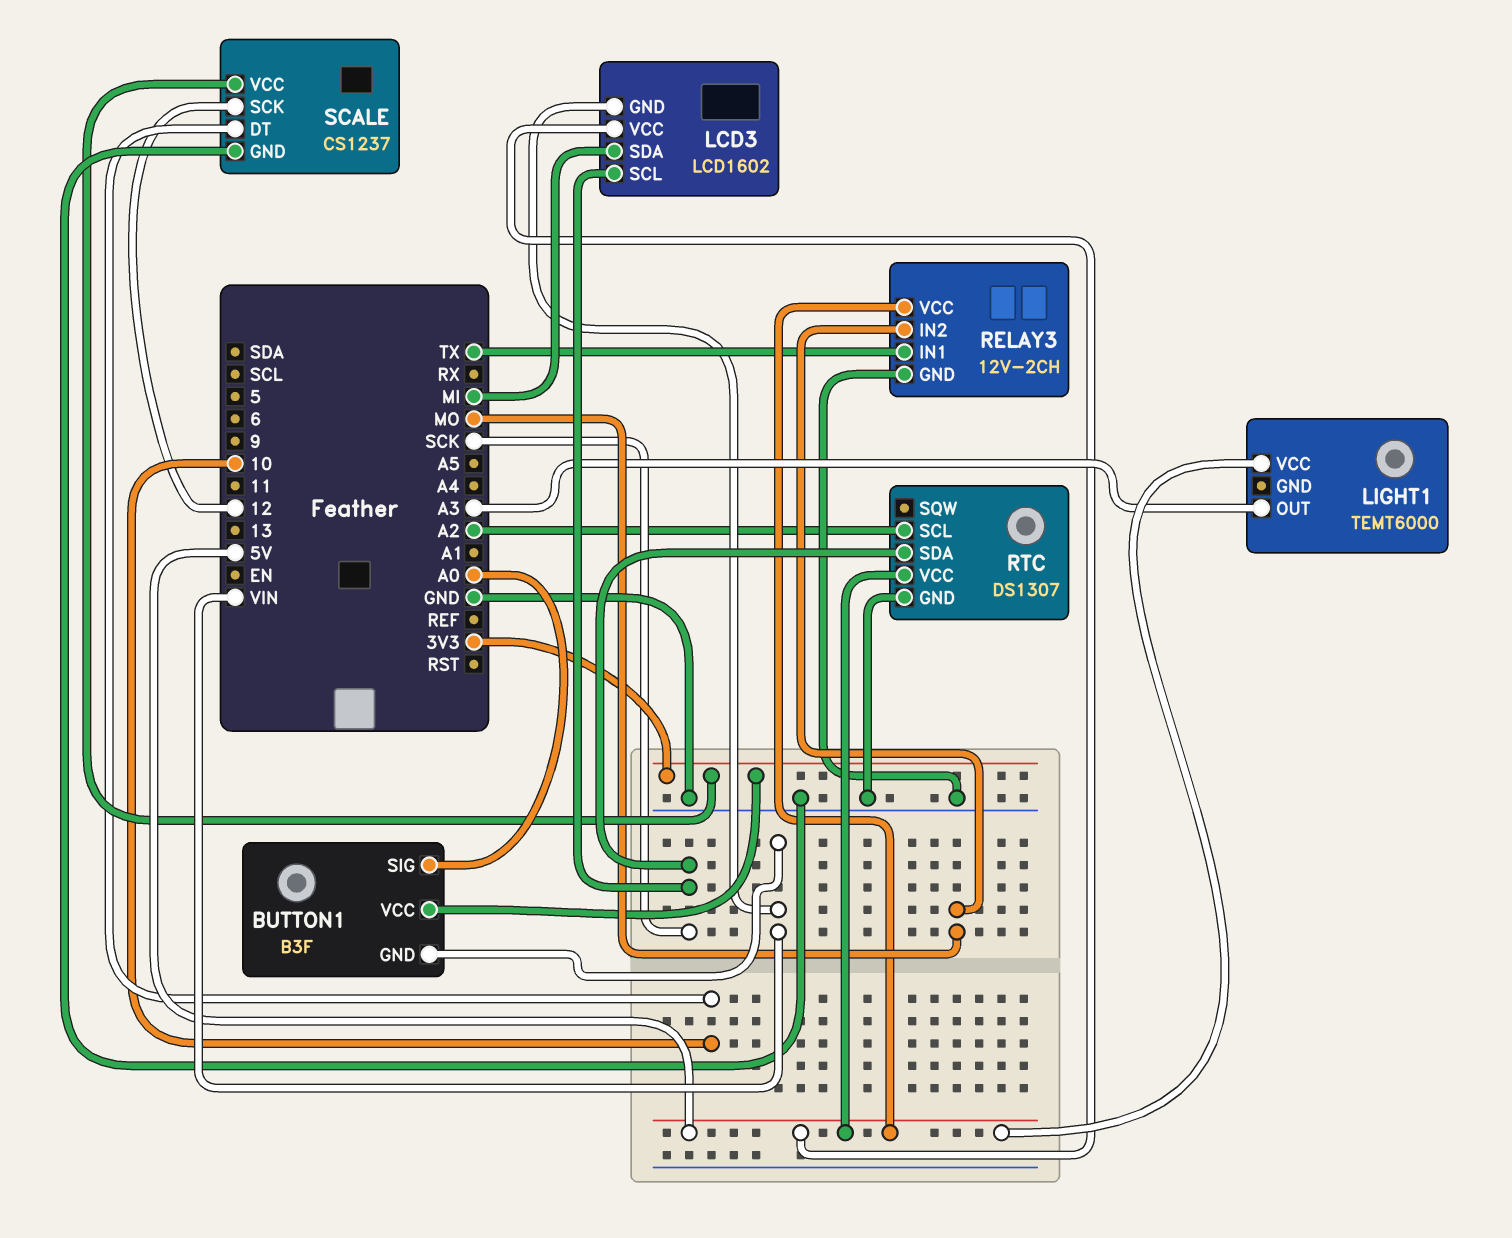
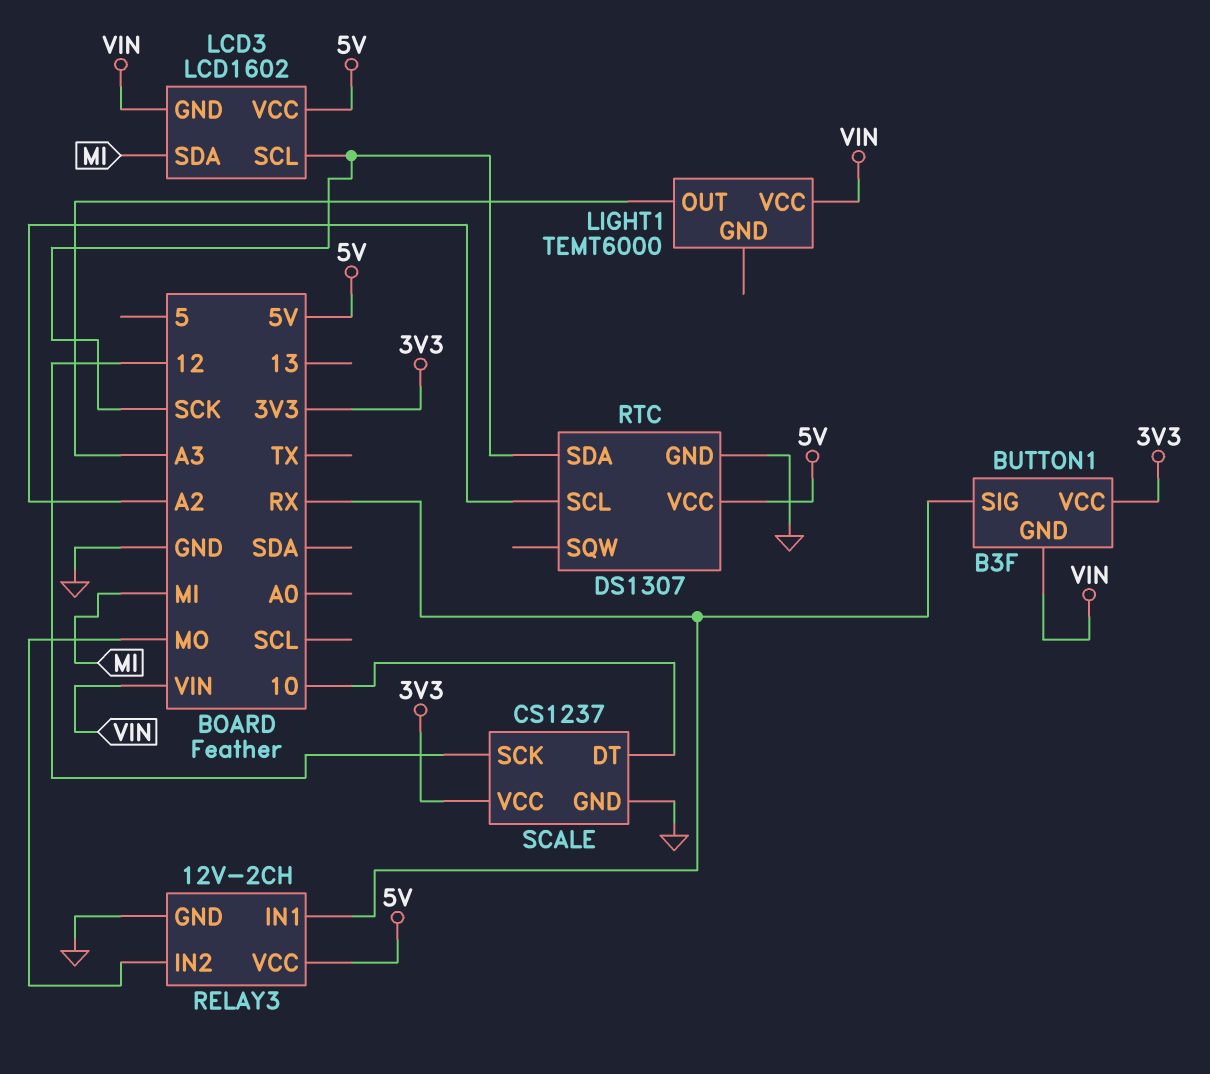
BUTTON1 pin SIG: A0 -> RX
LIGHT1 pin VCC: 5V -> VIN
RELAY3 pin IN1: TX -> RX

